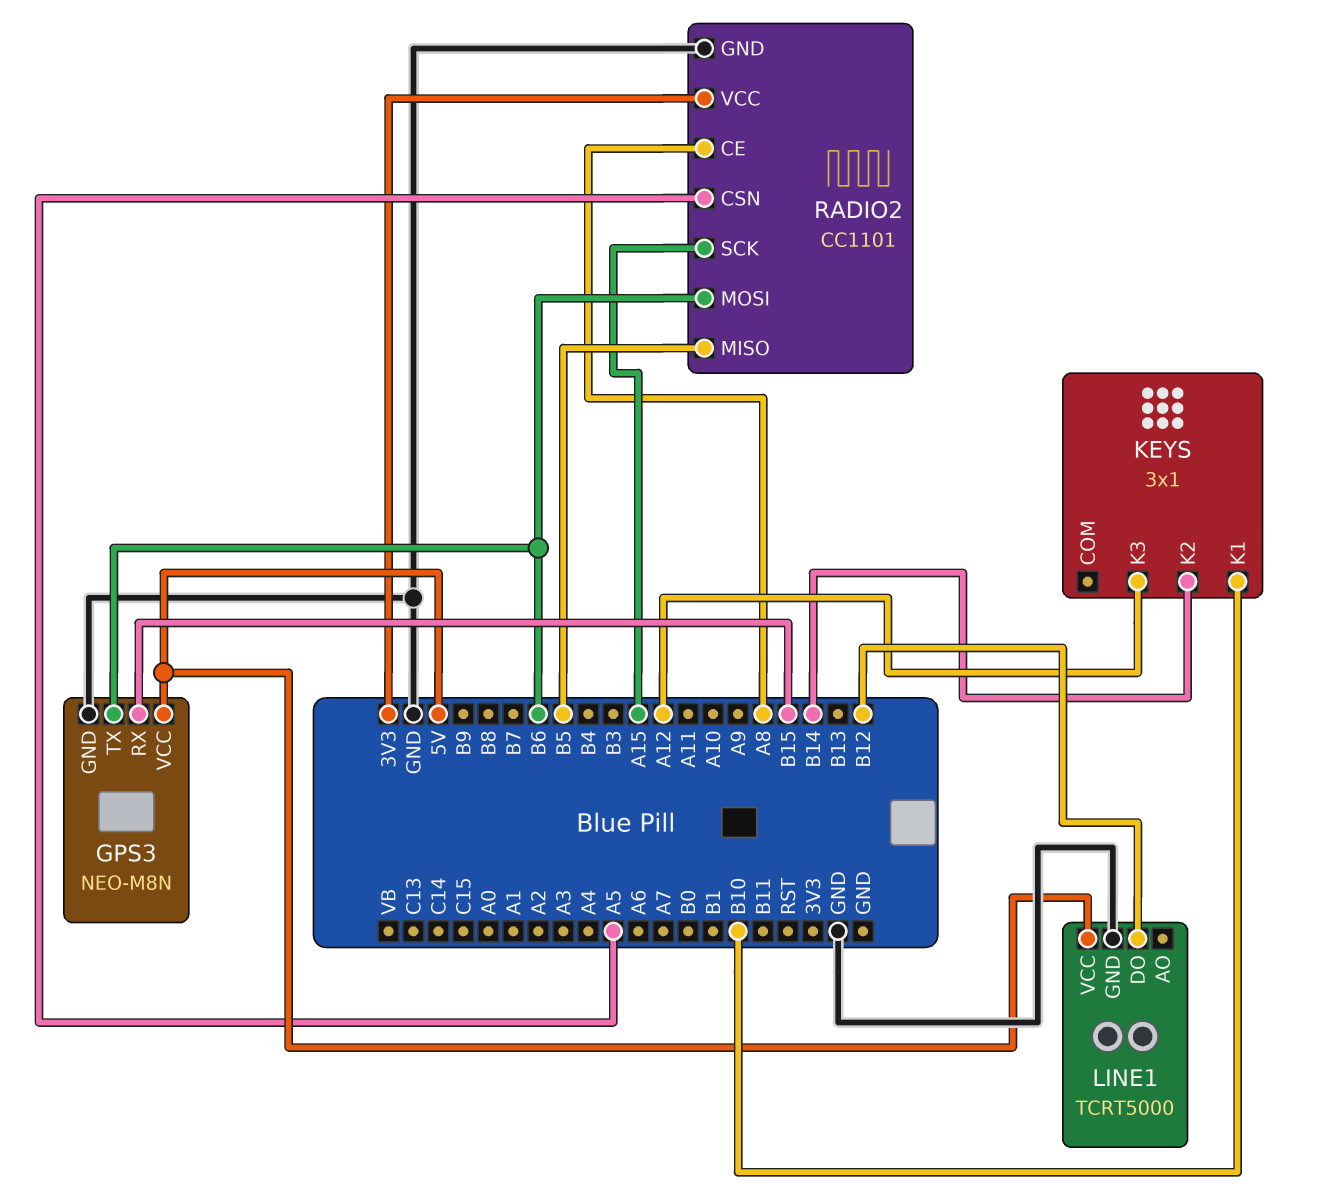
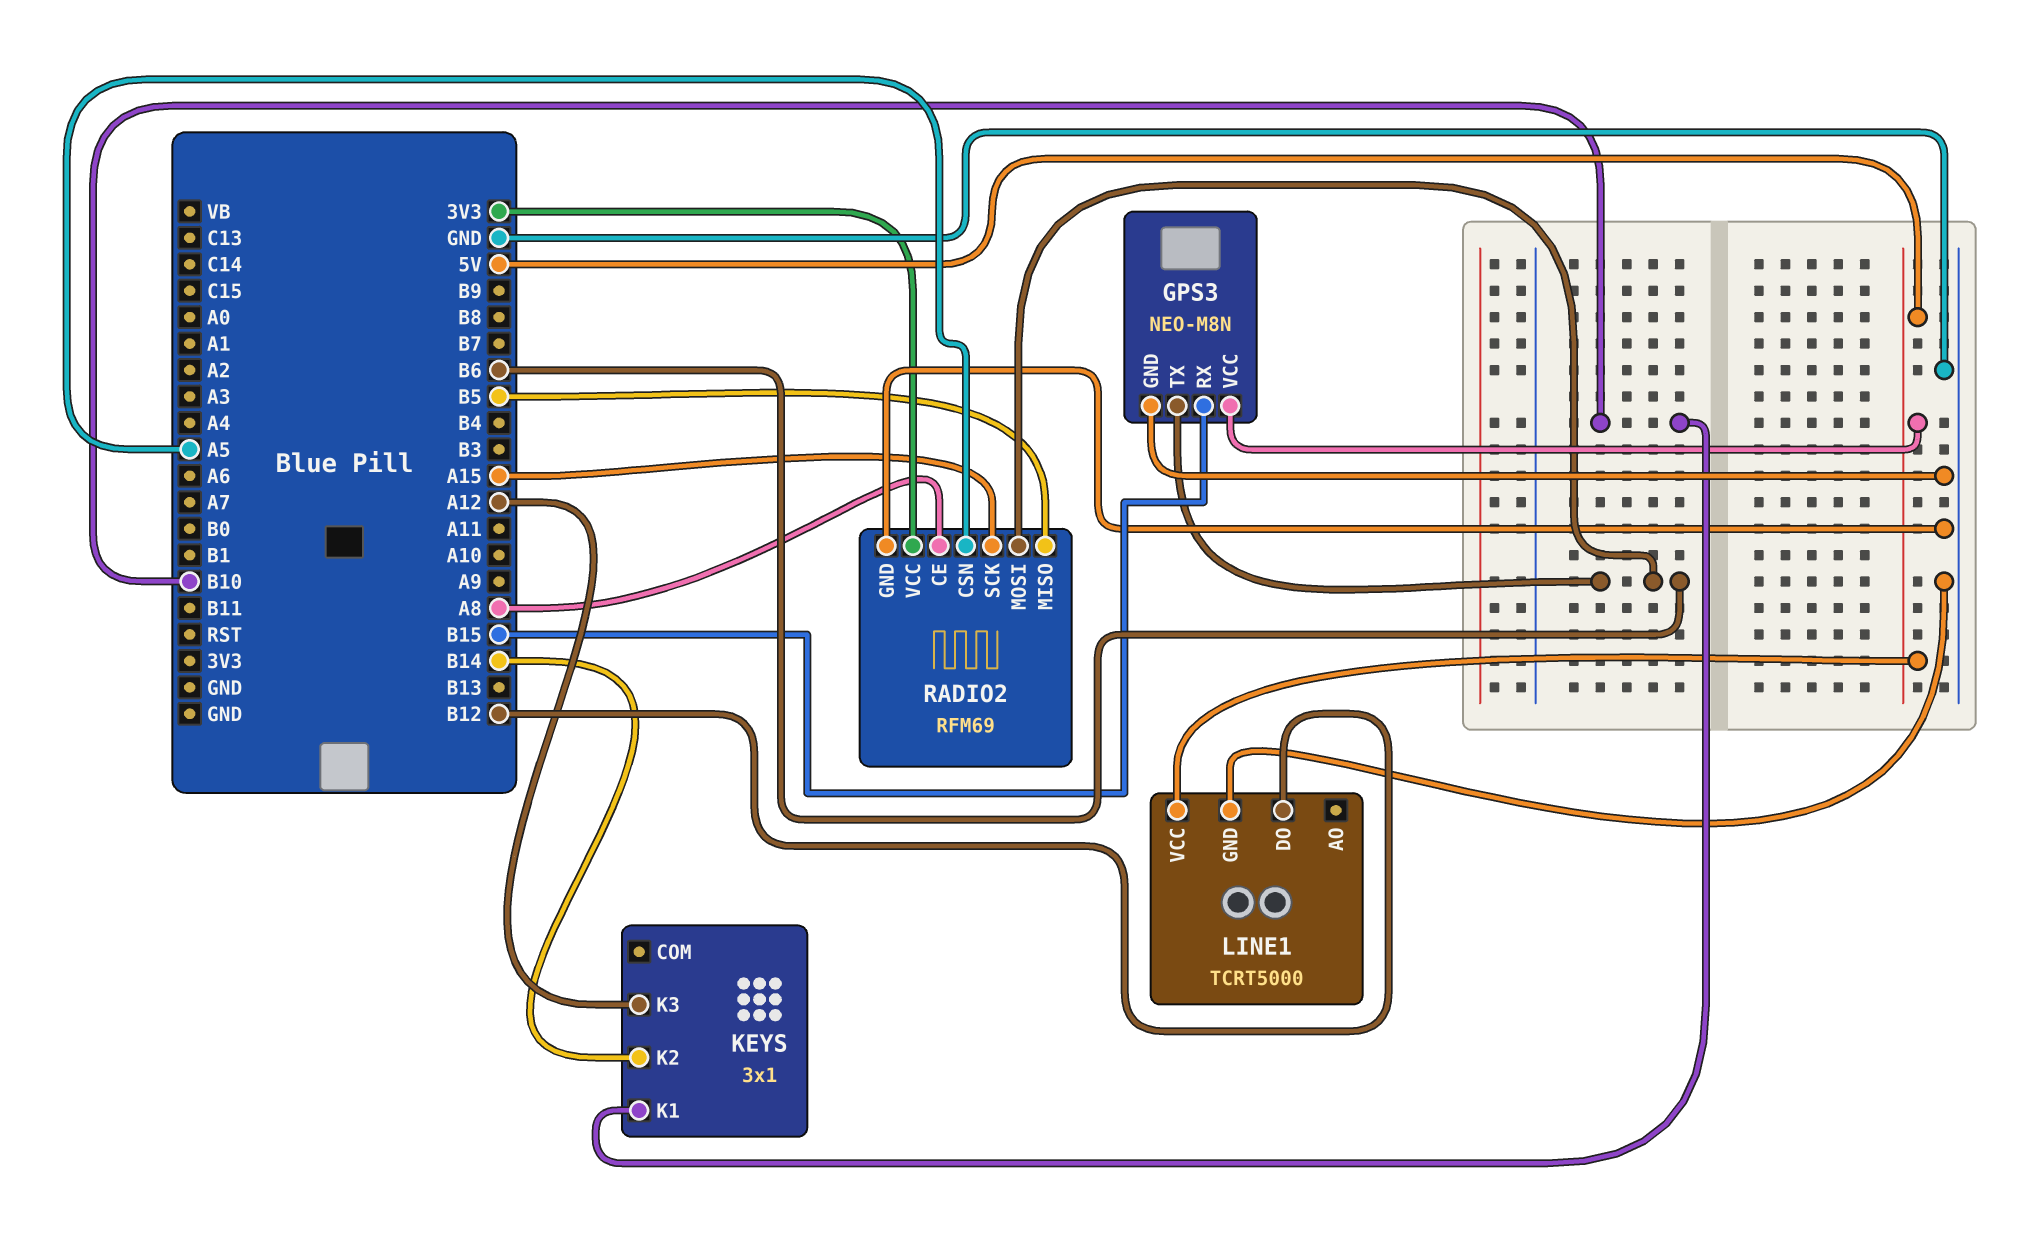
RADIO2: CC1101 -> RFM69

